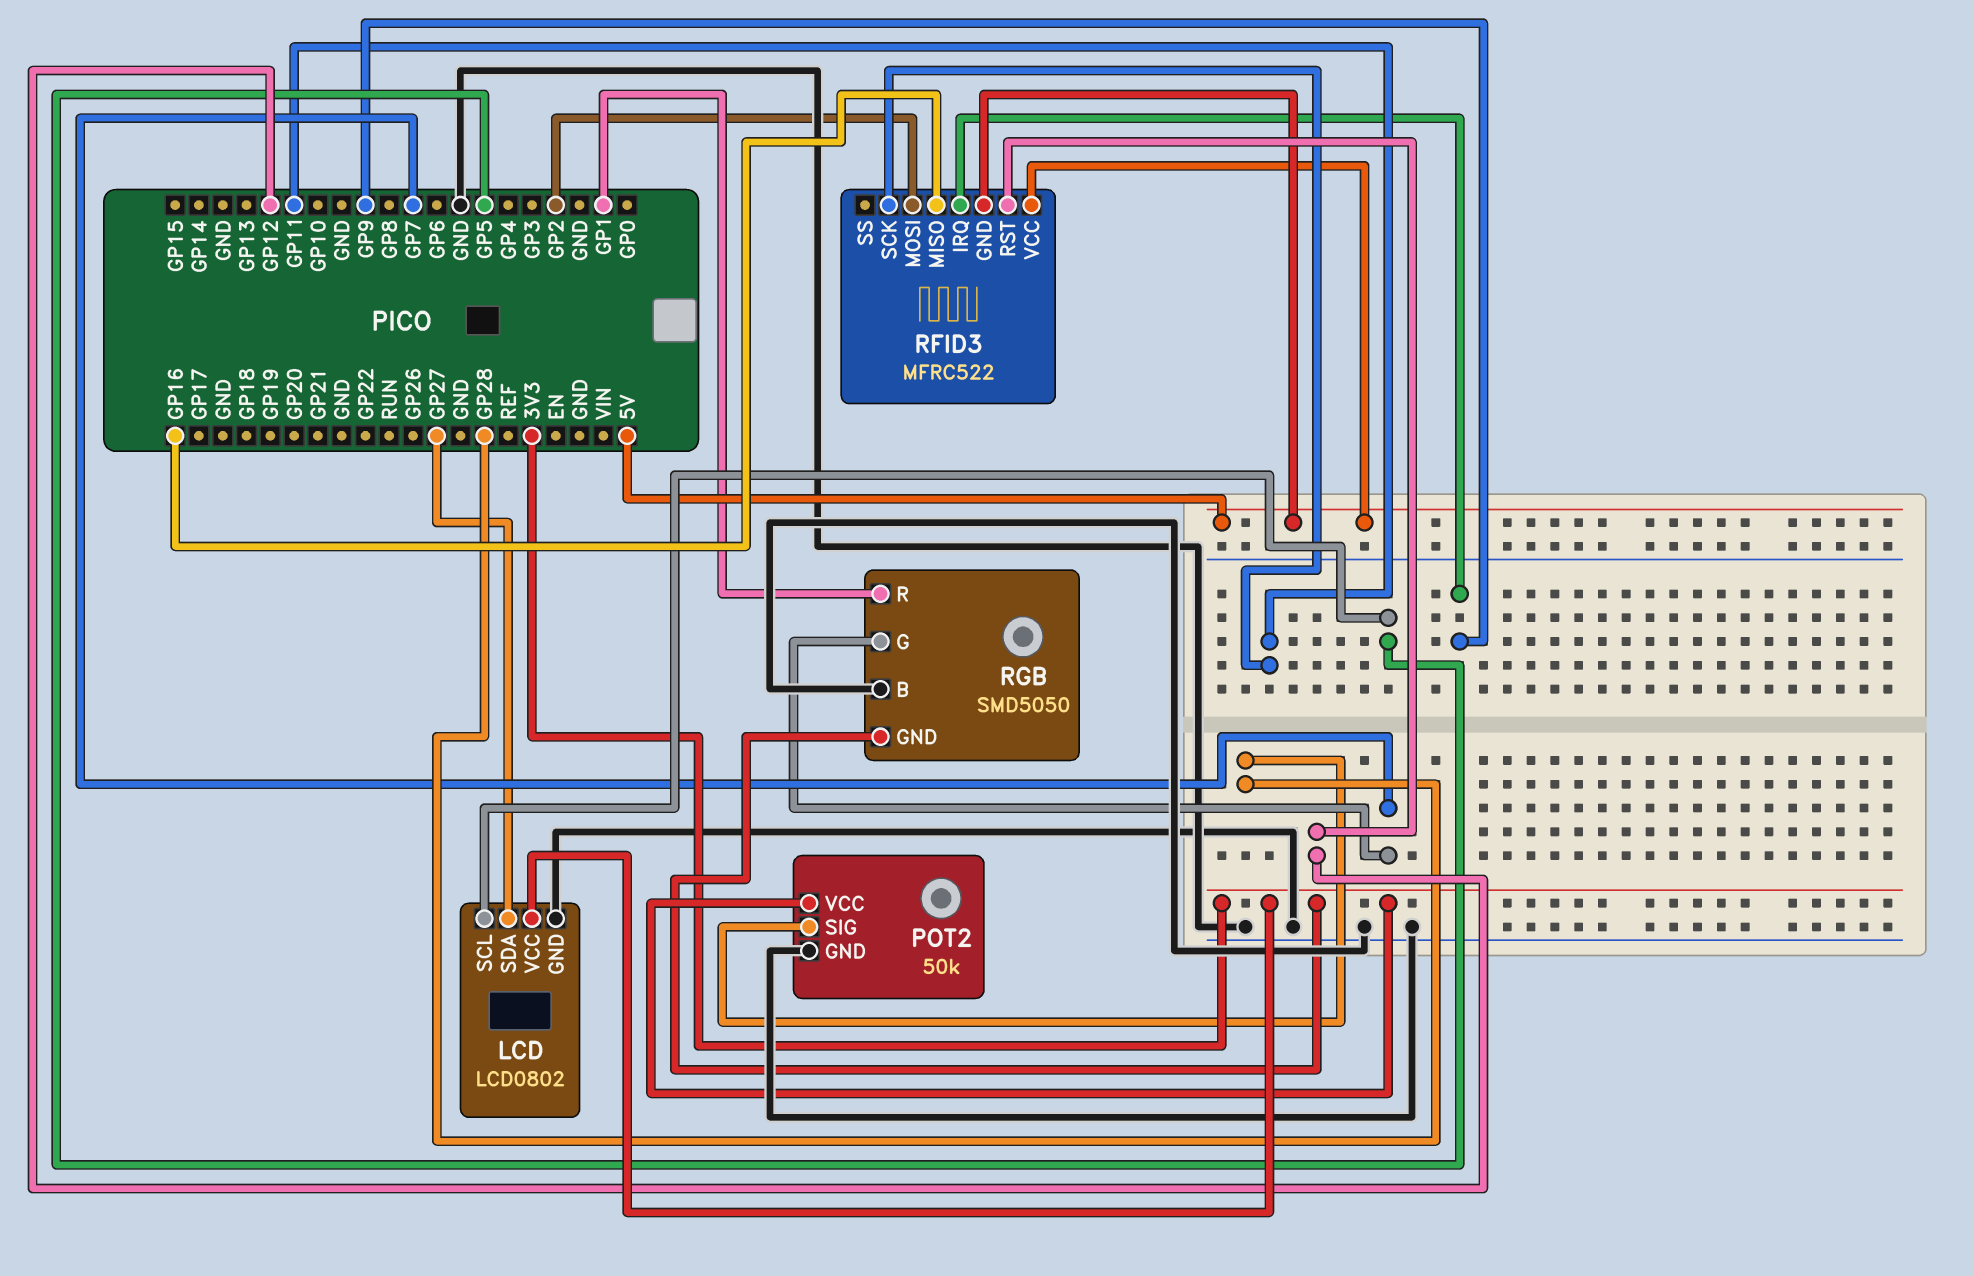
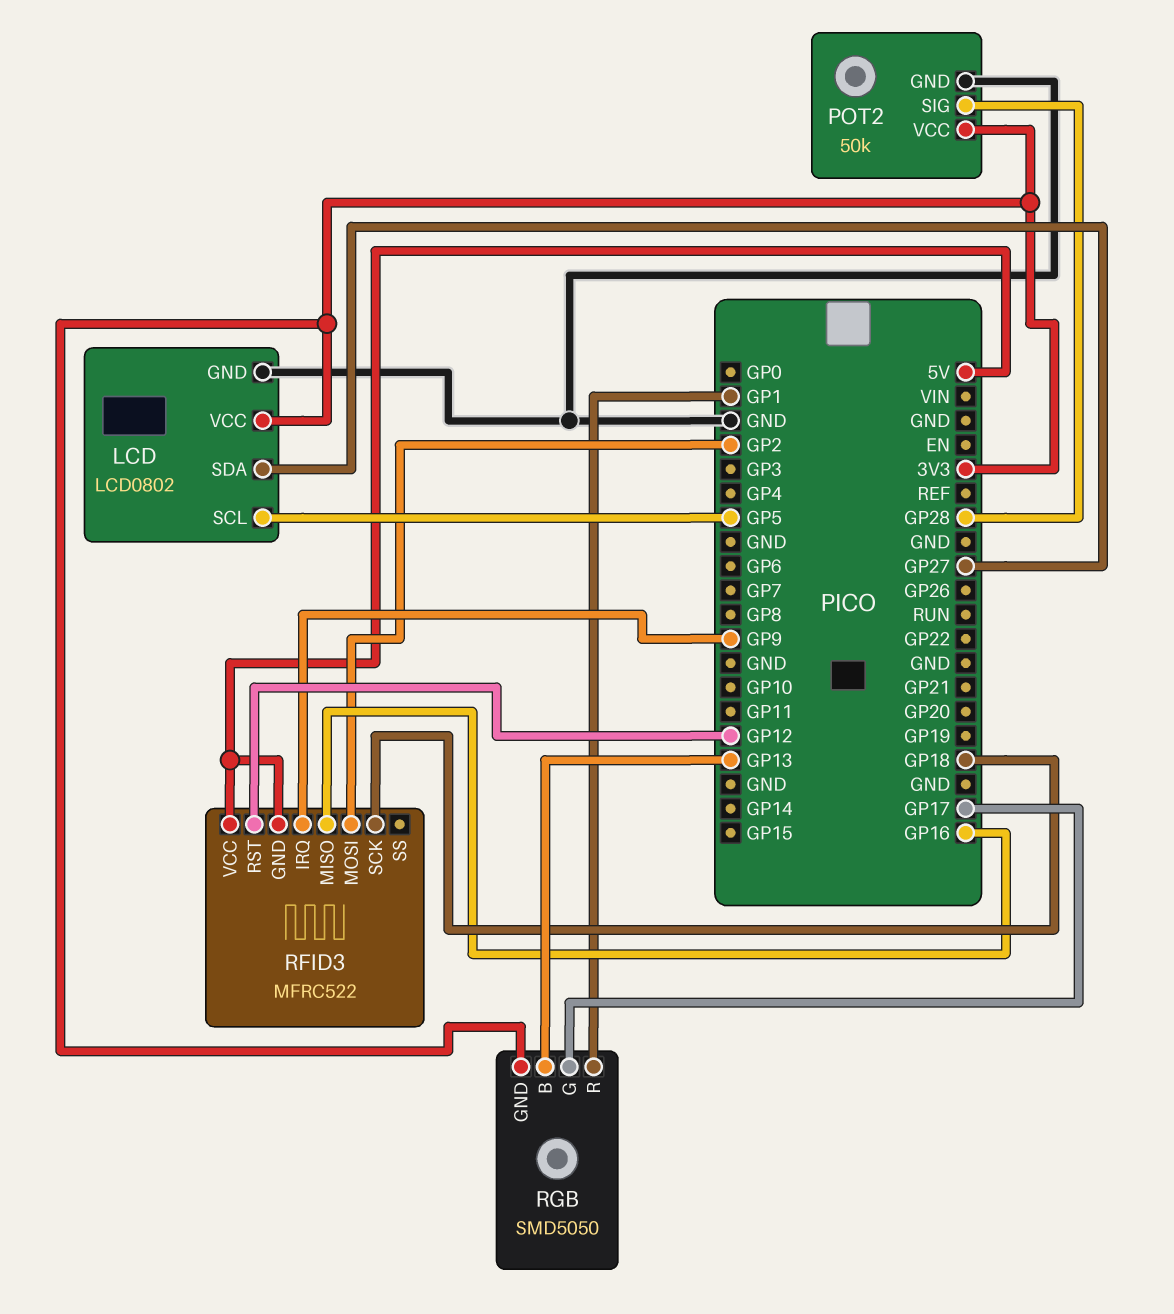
RFID3 pin SCK: GP11 -> GP18
RGB pin B: GND -> GP13
RGB pin G: GP7 -> GP17

